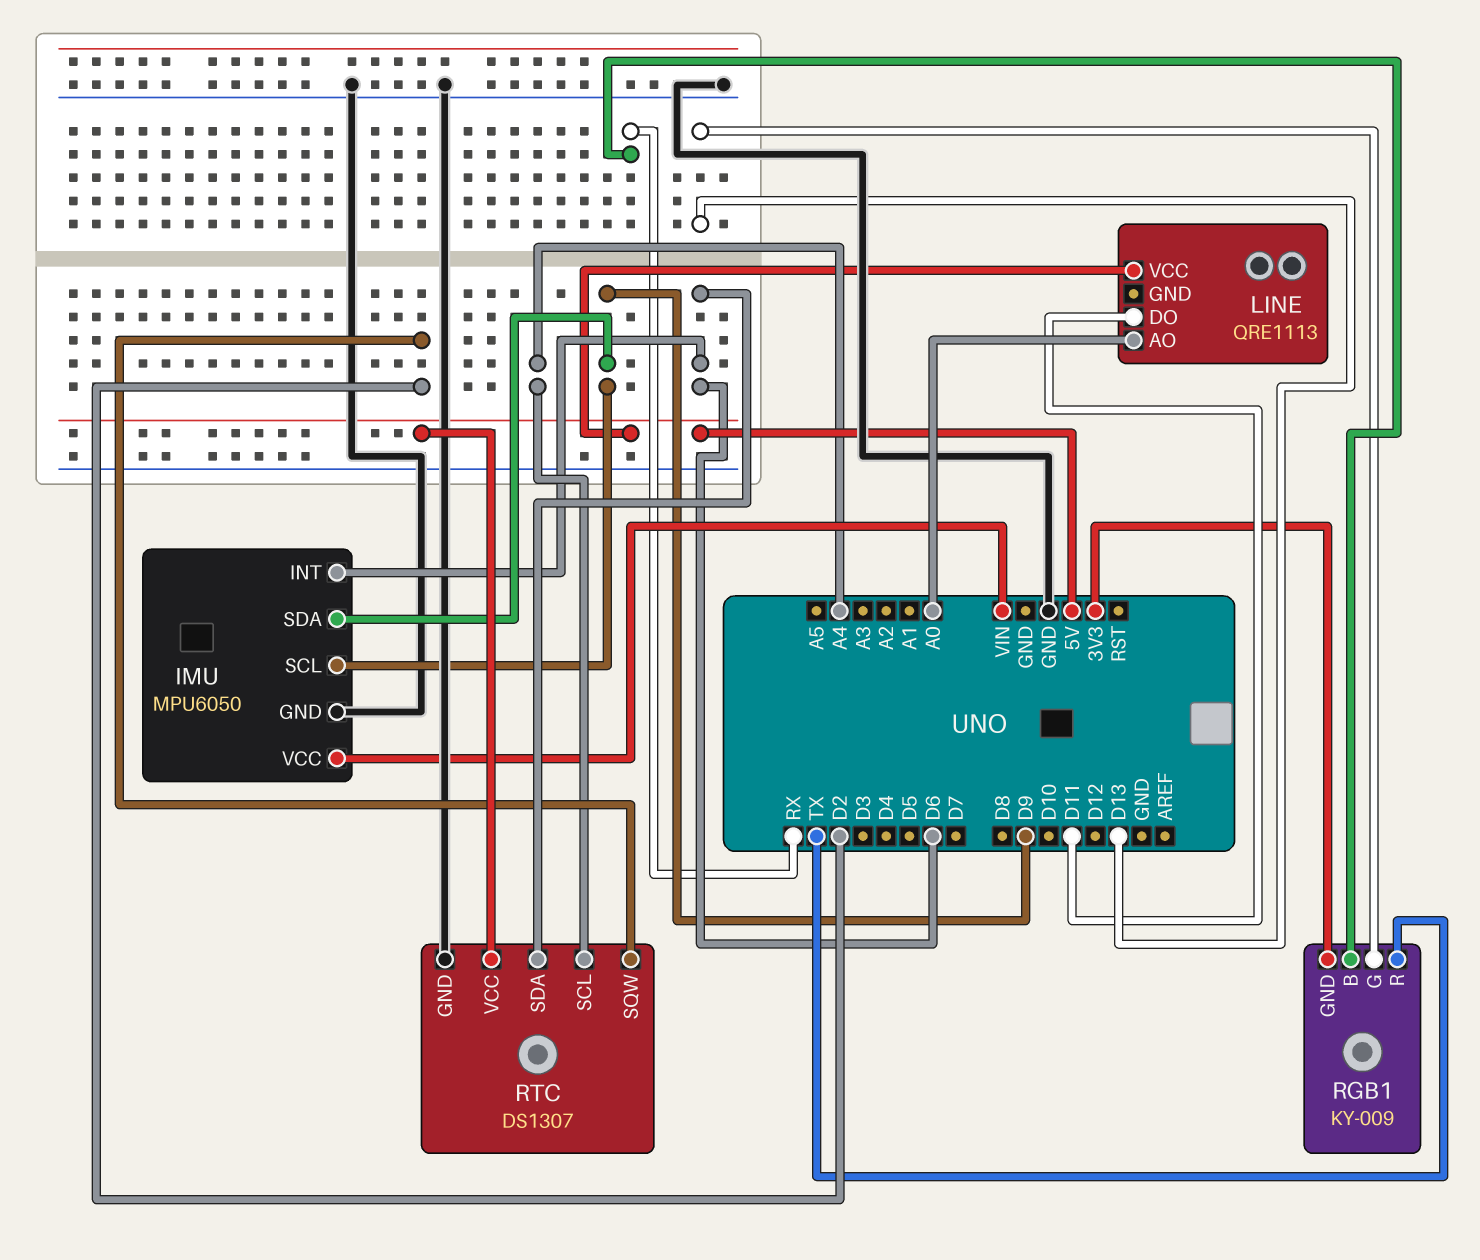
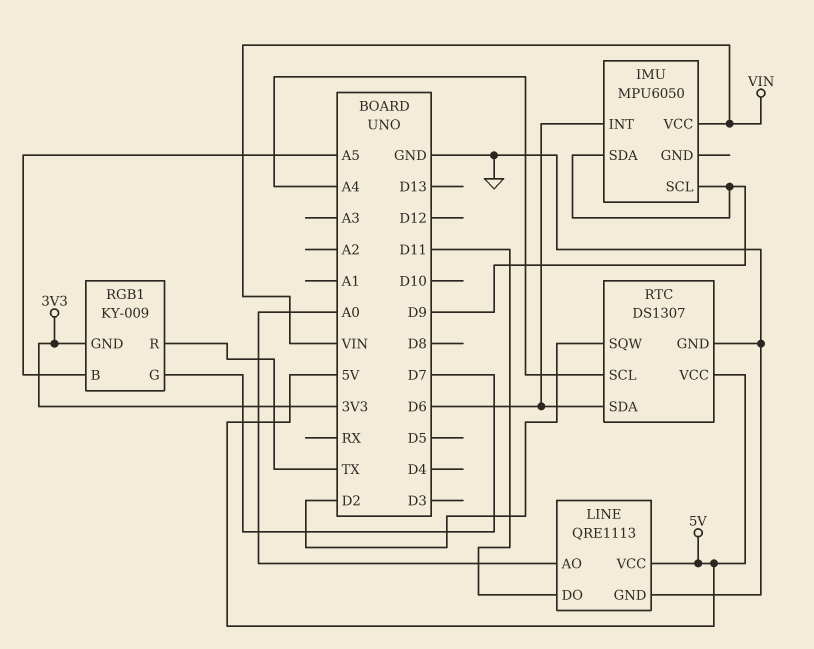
IMU pin GND: GND -> none
LINE pin GND: none -> GND
RGB1 pin B: RX -> A5
RGB1 pin G: D13 -> D7

